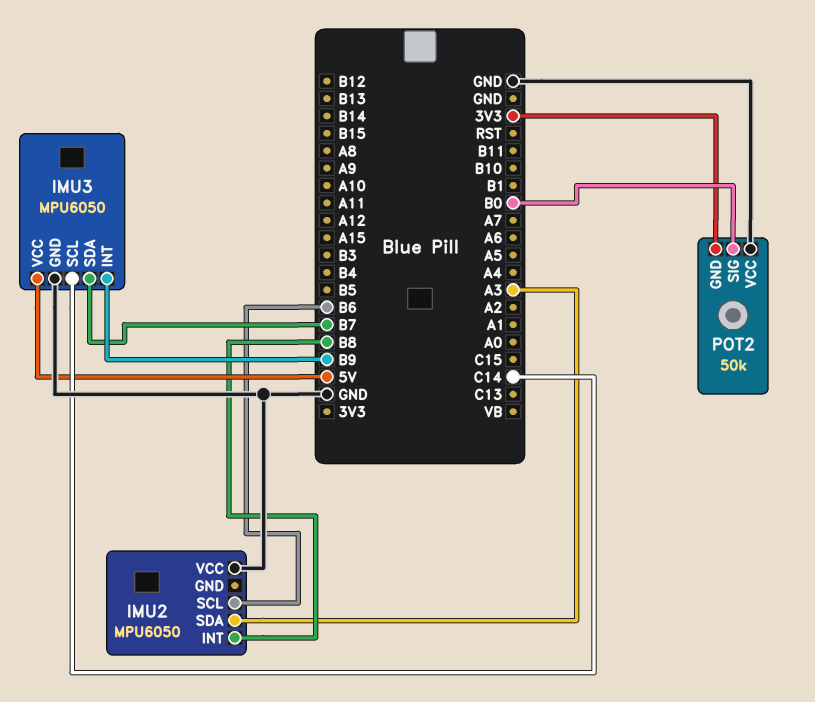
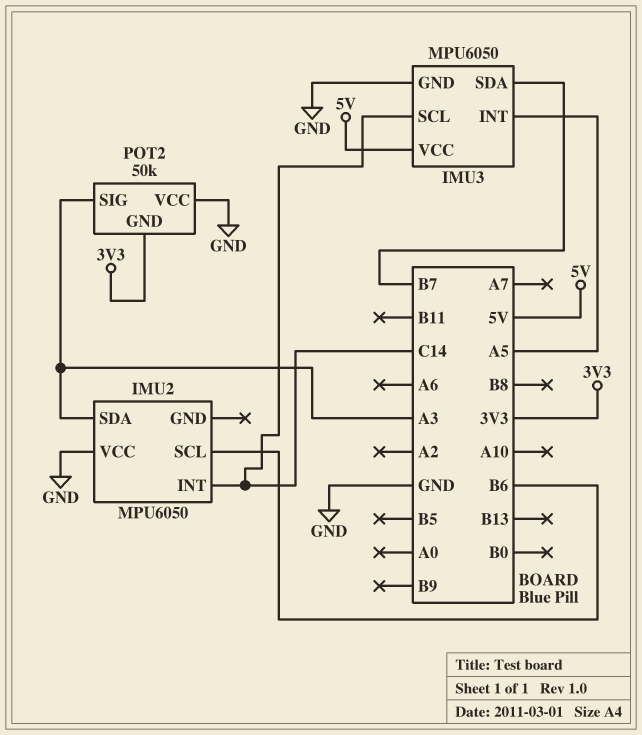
IMU2 pin INT: B8 -> C14
IMU3 pin INT: B9 -> A5
POT2 pin SIG: B0 -> A3

